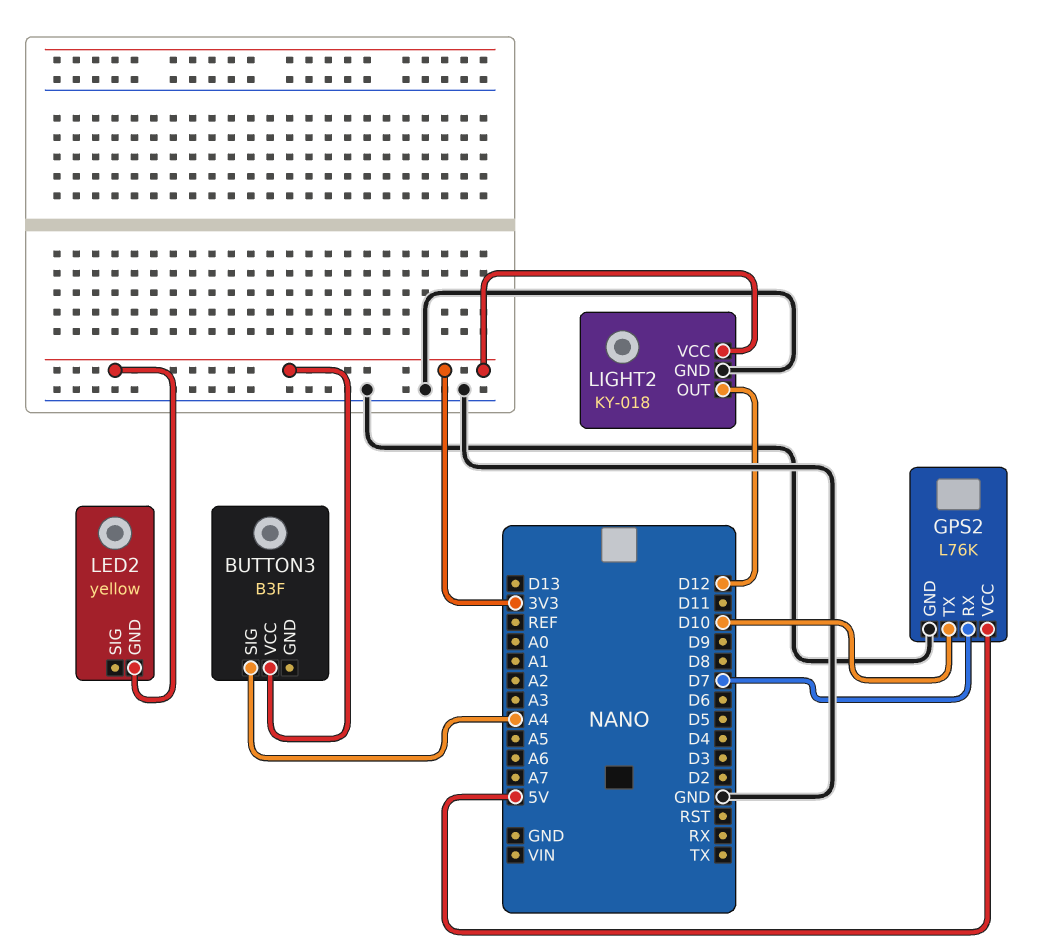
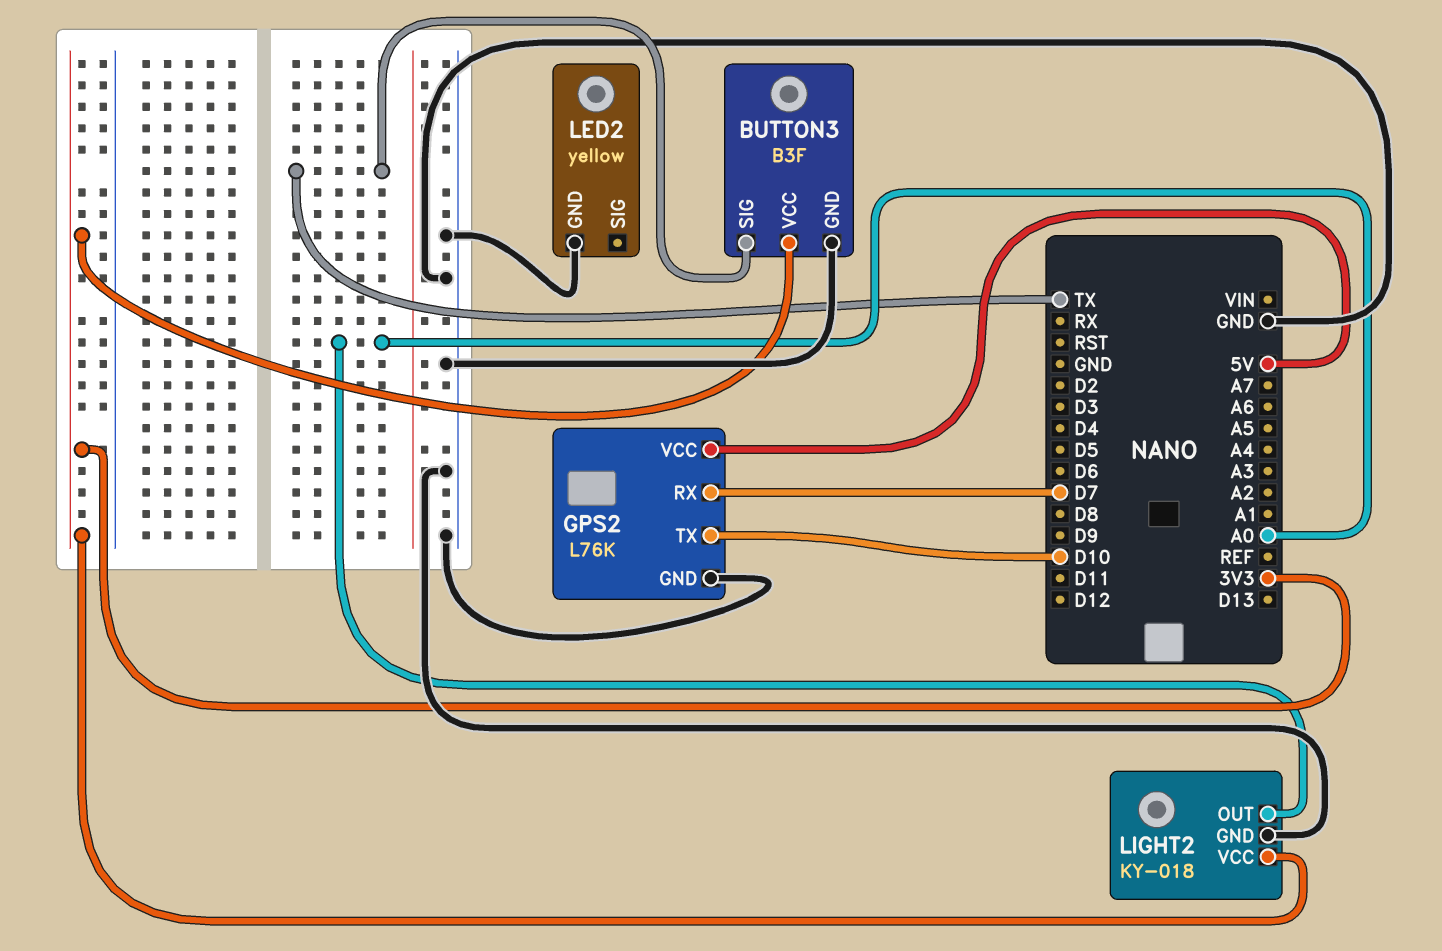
BUTTON3 pin GND: none -> GND
BUTTON3 pin SIG: A4 -> TX
LED2 pin GND: 3V3 -> GND
LIGHT2 pin OUT: D12 -> A0

